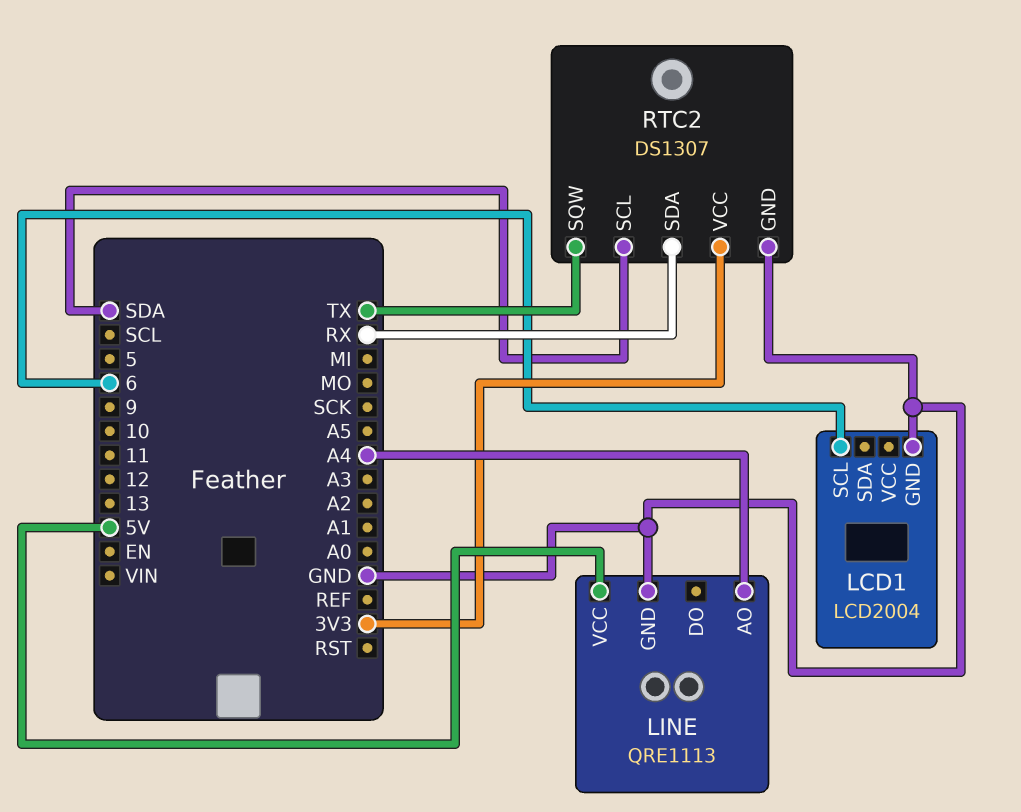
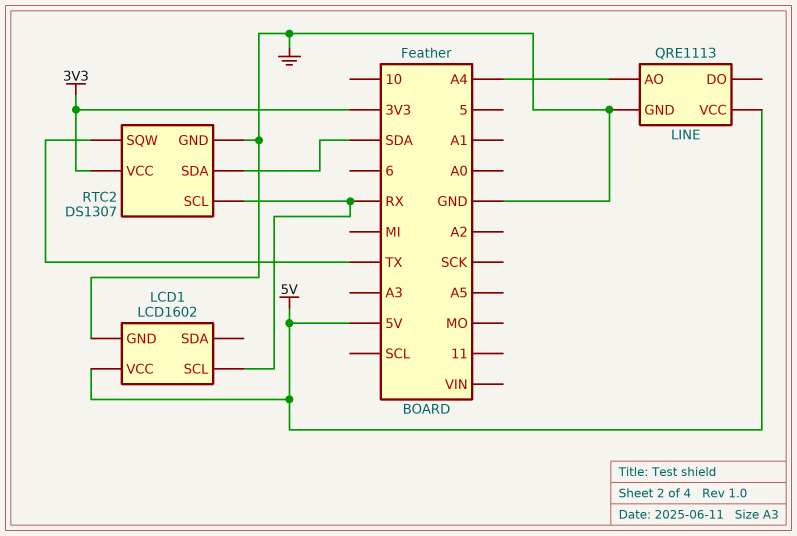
LCD1: LCD2004 -> LCD1602
LCD1 pin SCL: 6 -> RX
LCD1 pin VCC: none -> 5V
RTC2 pin SCL: SDA -> RX
RTC2 pin SDA: RX -> SDA

